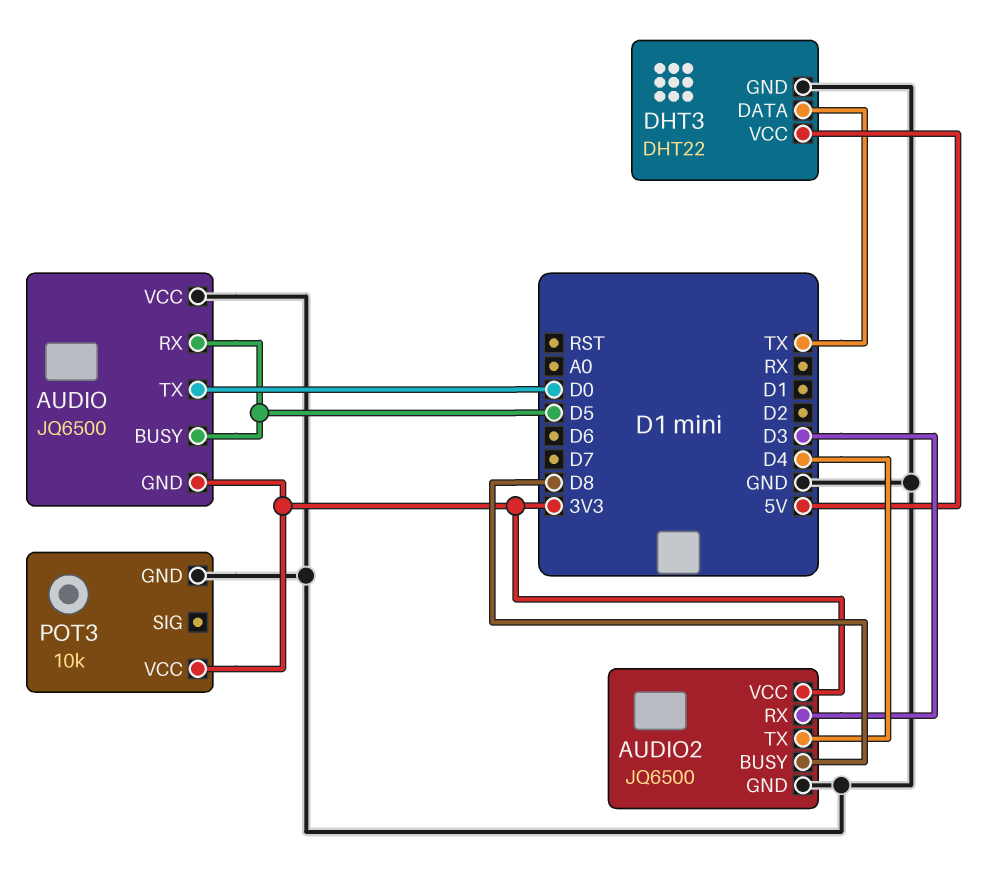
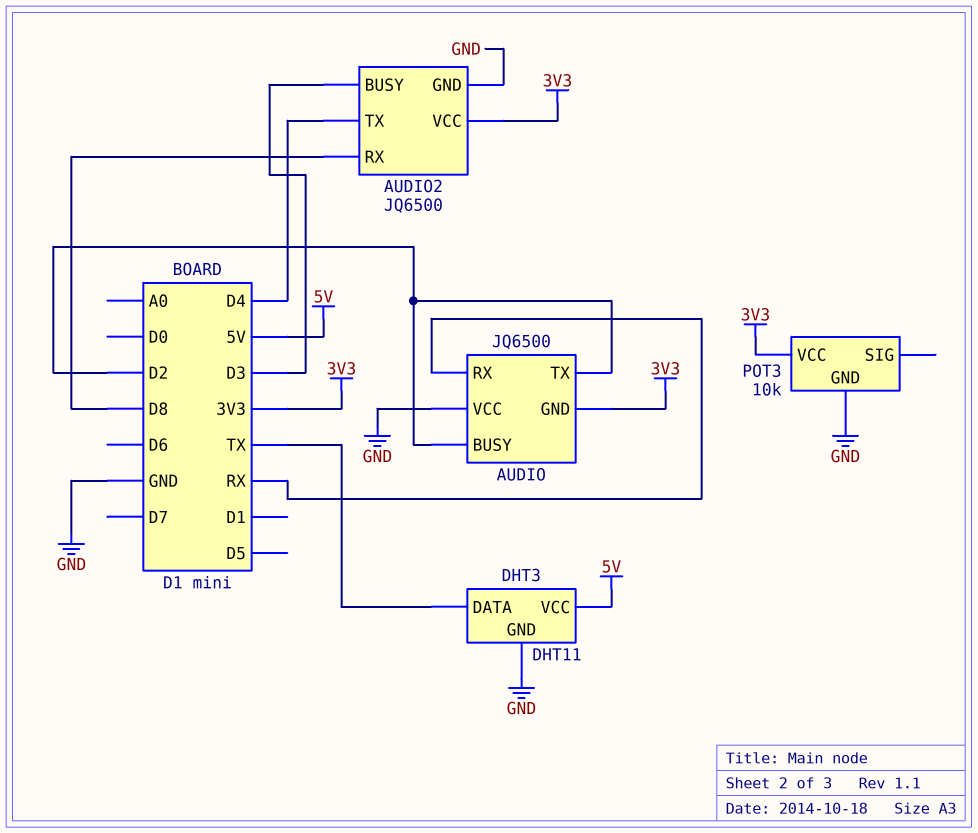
AUDIO pin BUSY: D5 -> D2
AUDIO pin RX: D5 -> RX
AUDIO pin TX: D0 -> D2
AUDIO2 pin BUSY: D8 -> D3
AUDIO2 pin RX: D3 -> D8
DHT3: DHT22 -> DHT11

